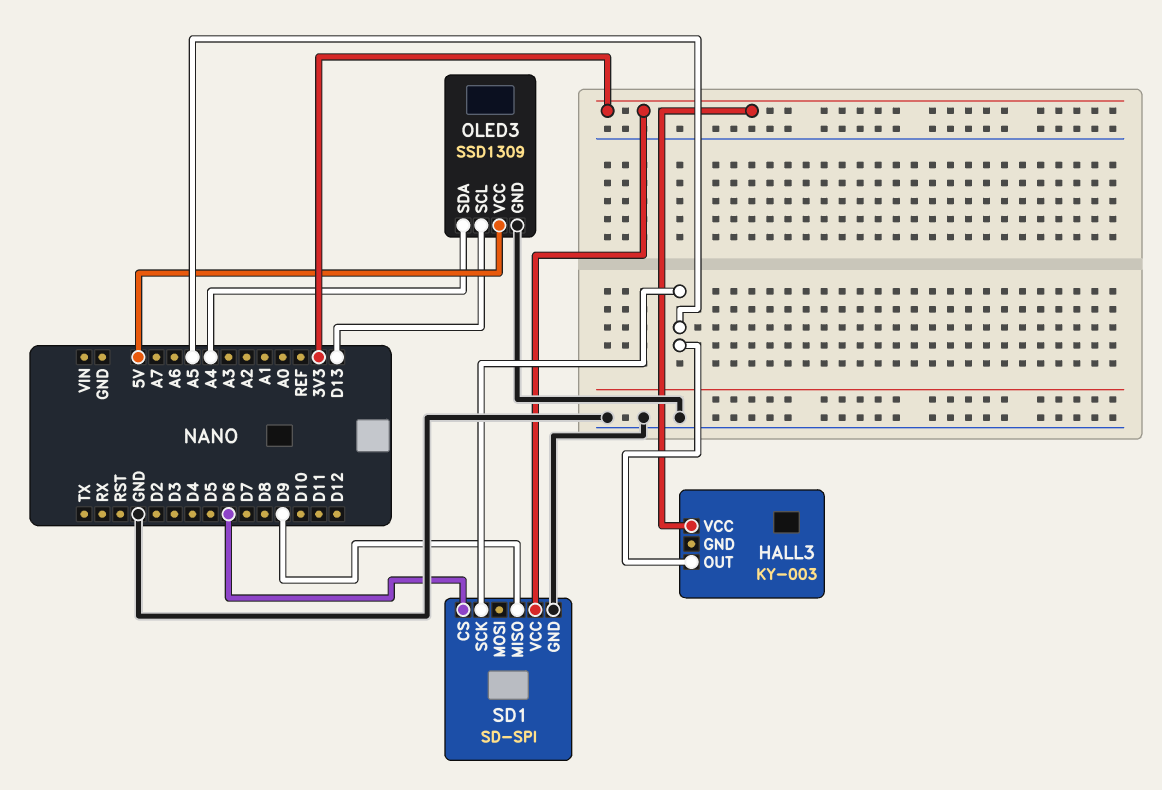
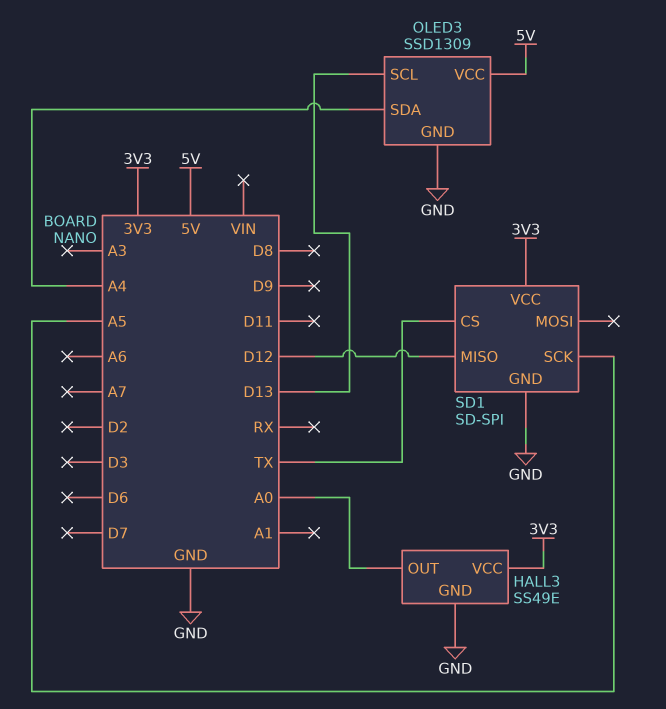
HALL3: KY-003 -> SS49E
HALL3 pin GND: none -> GND
HALL3 pin OUT: A5 -> A0
SD1 pin CS: D6 -> TX
SD1 pin MISO: D9 -> D12

